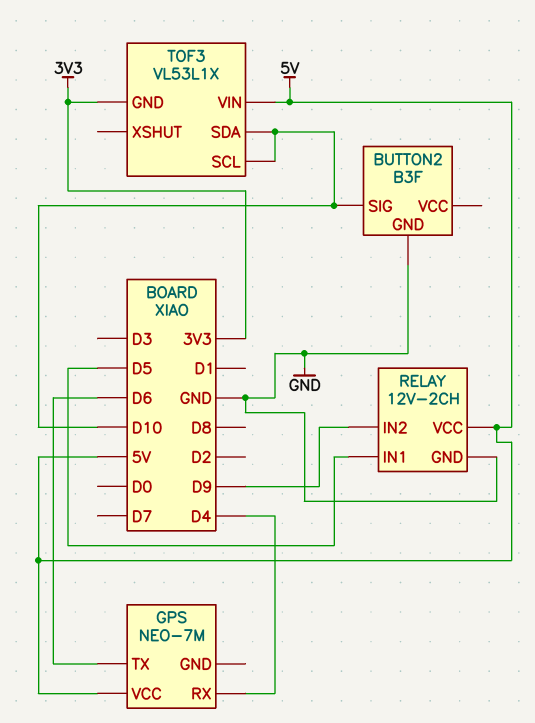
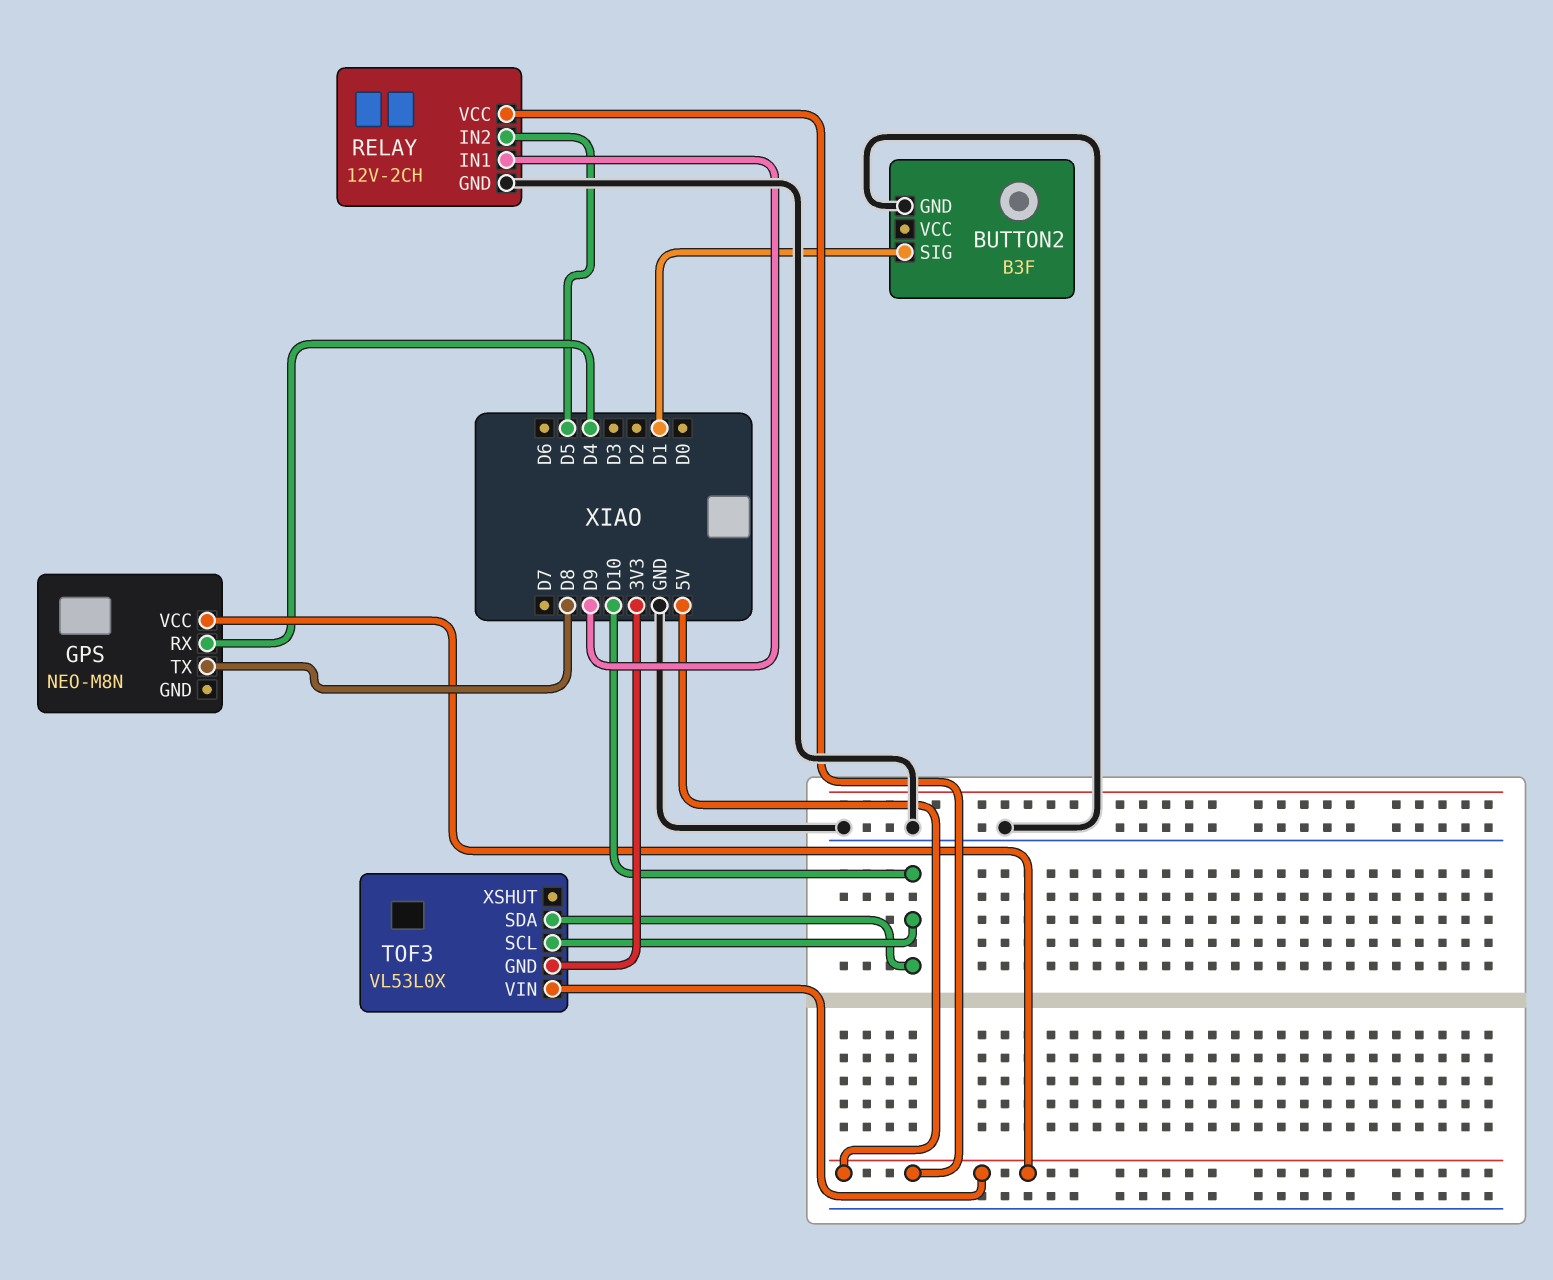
BUTTON2 pin SIG: D10 -> D1
GPS: NEO-7M -> NEO-M8N
GPS pin TX: D6 -> D8
RELAY pin IN1: D5 -> D9
RELAY pin IN2: D9 -> D5
TOF3: VL53L1X -> VL53L0X

